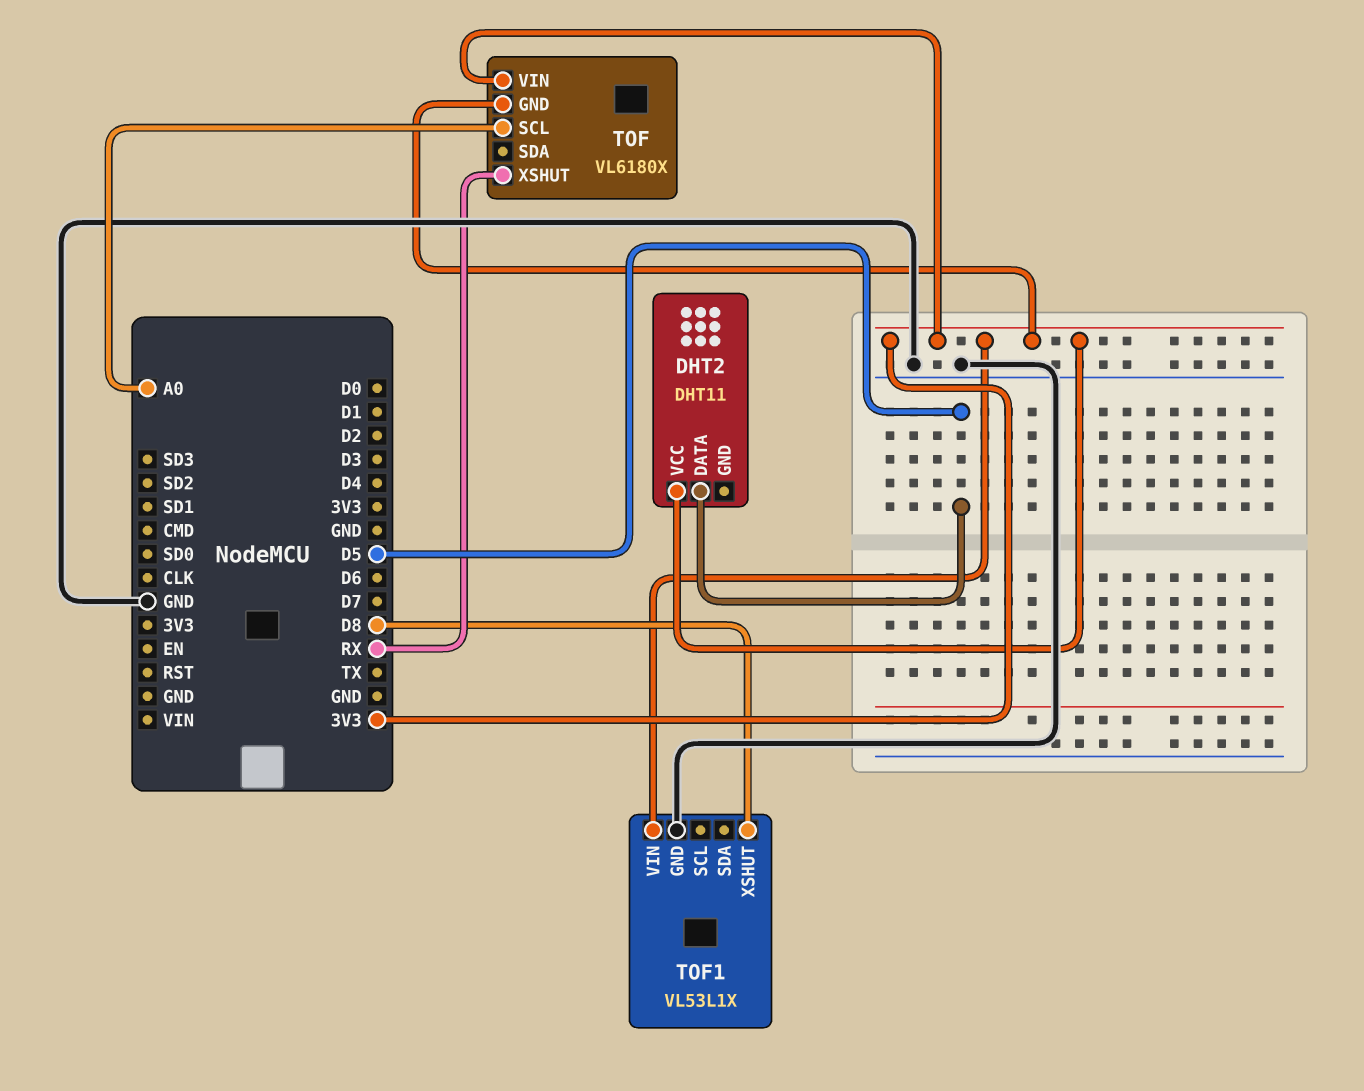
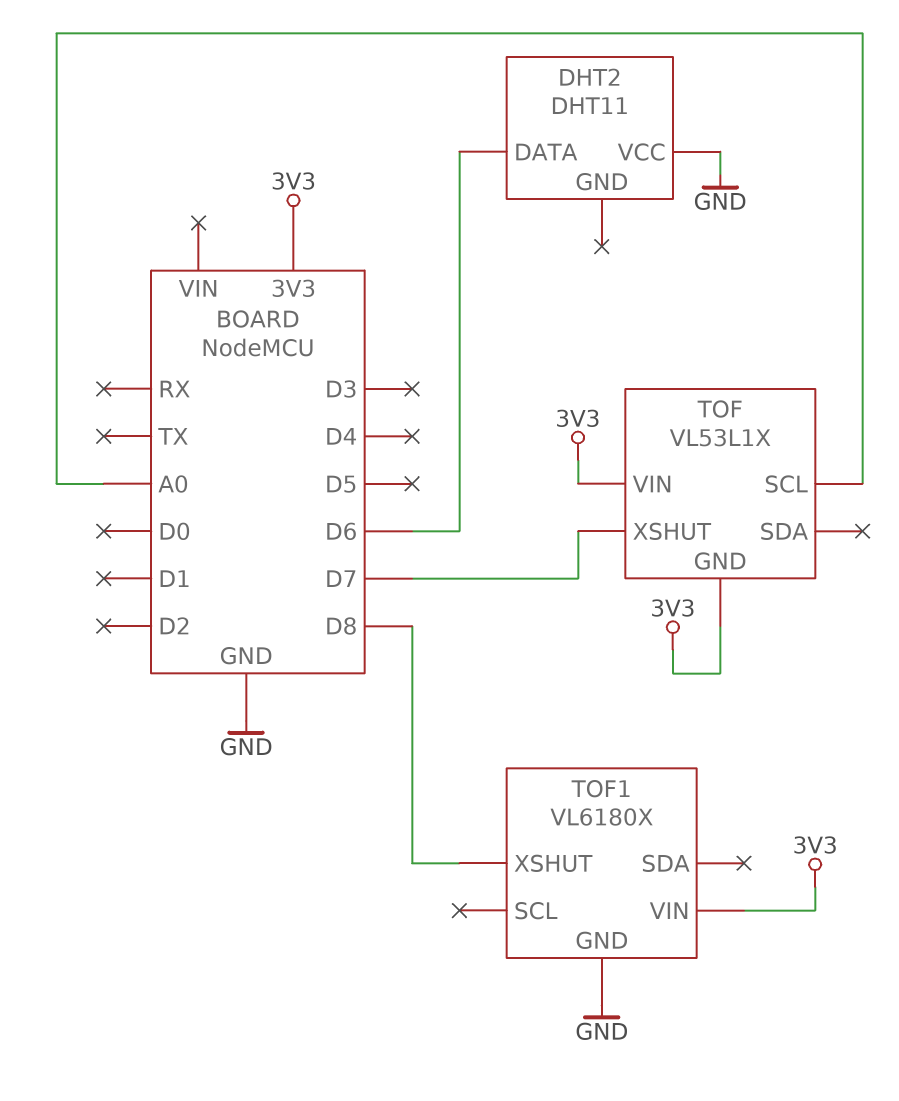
DHT2 pin DATA: D5 -> D6
DHT2 pin VCC: 3V3 -> GND
TOF: VL6180X -> VL53L1X
TOF pin XSHUT: RX -> D7
TOF1: VL53L1X -> VL6180X

